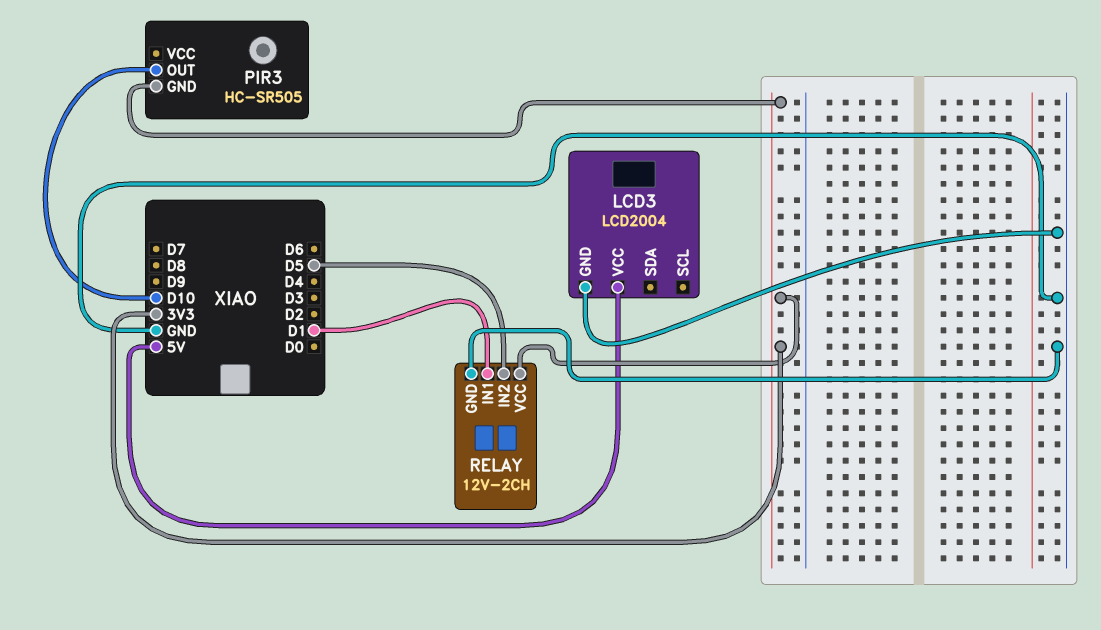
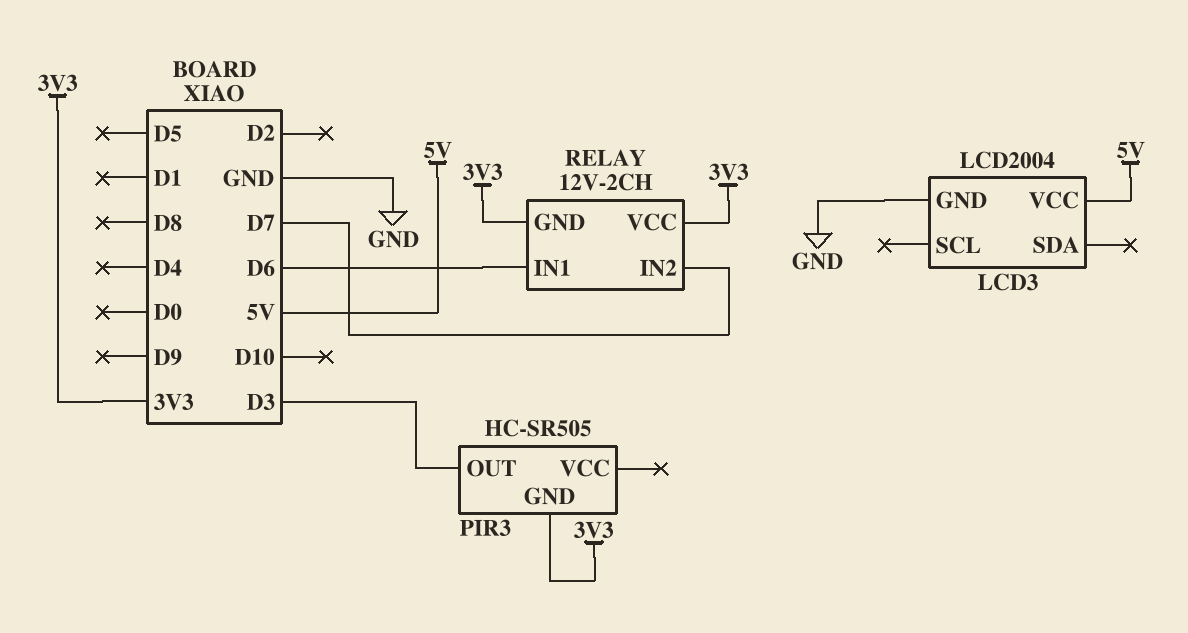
PIR3 pin OUT: D10 -> D3
RELAY pin GND: GND -> 3V3
RELAY pin IN1: D1 -> D6
RELAY pin IN2: D5 -> D7

